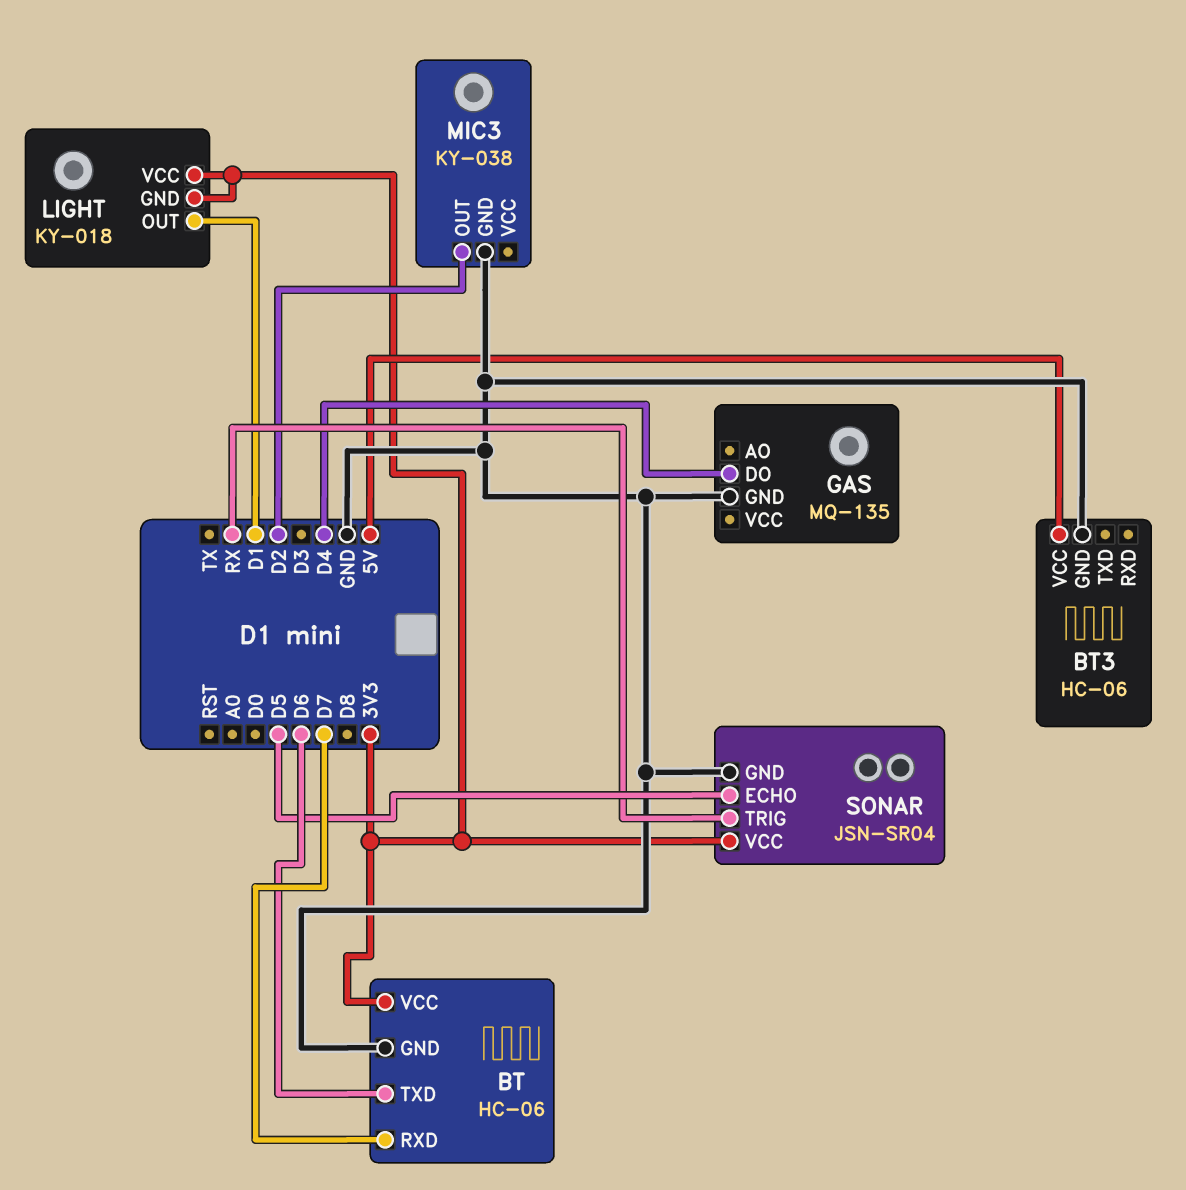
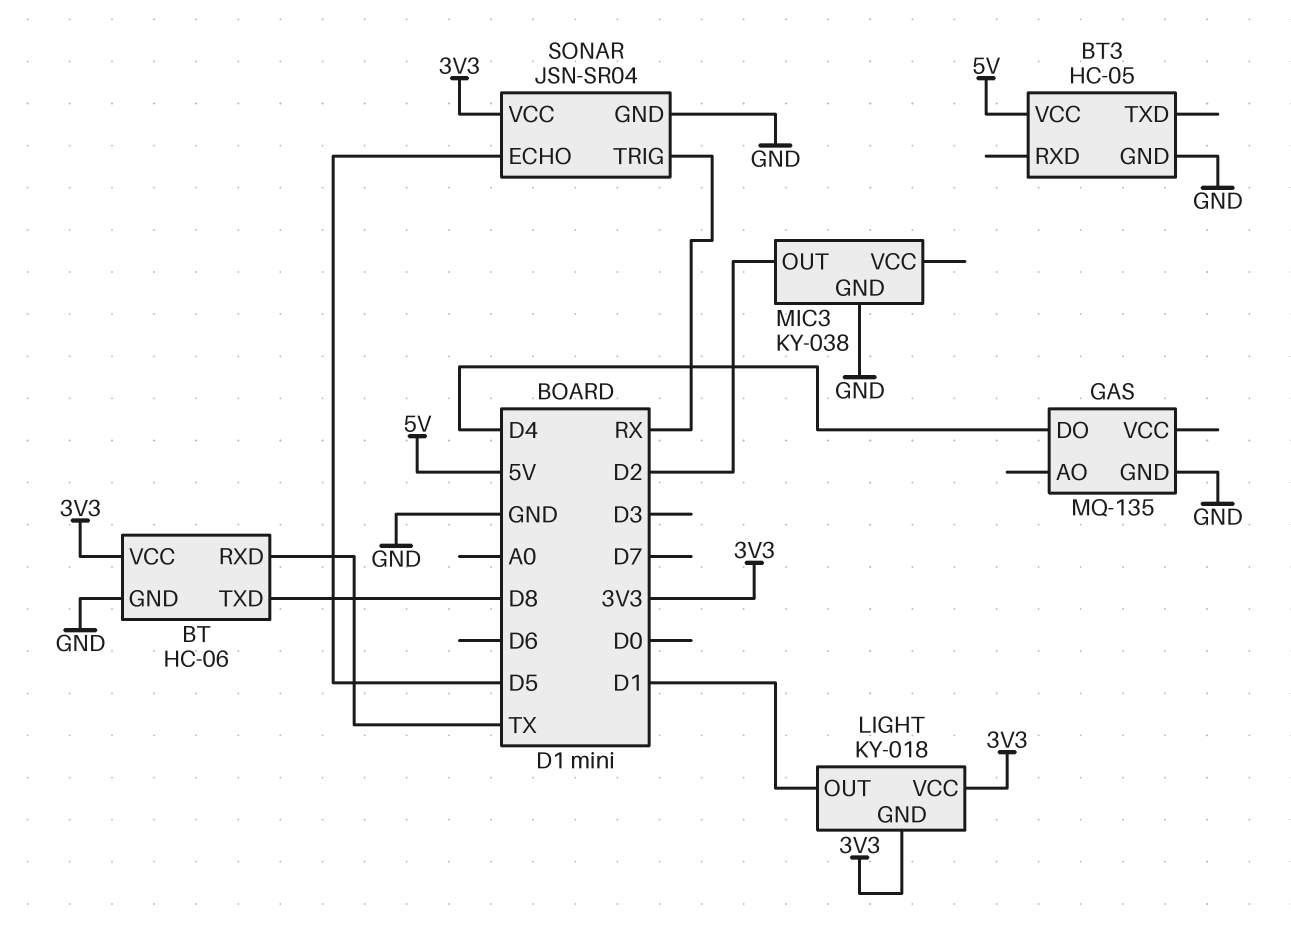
BT pin RXD: D7 -> TX
BT pin TXD: D6 -> D8
BT3: HC-06 -> HC-05

